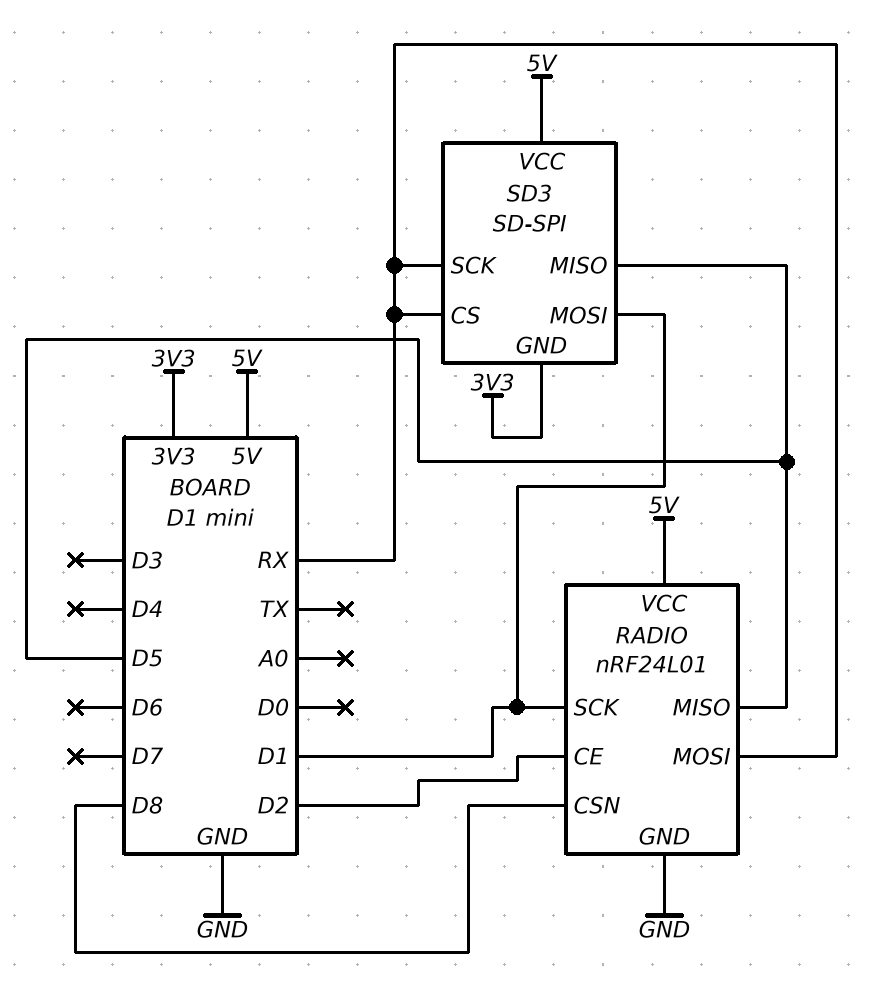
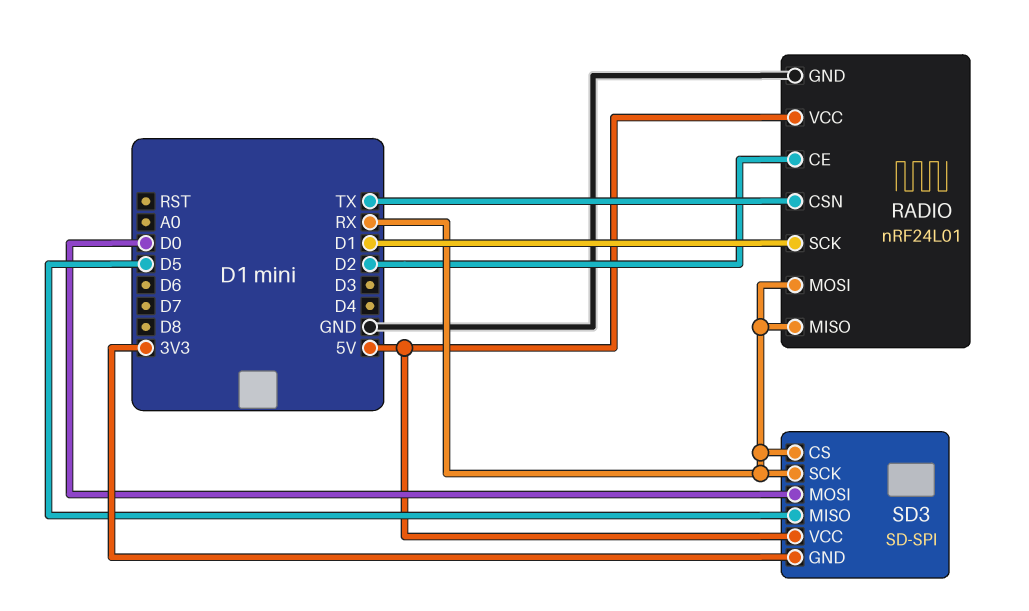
RADIO pin CSN: D8 -> TX
RADIO pin MISO: D5 -> RX
SD3 pin MOSI: D1 -> D0

